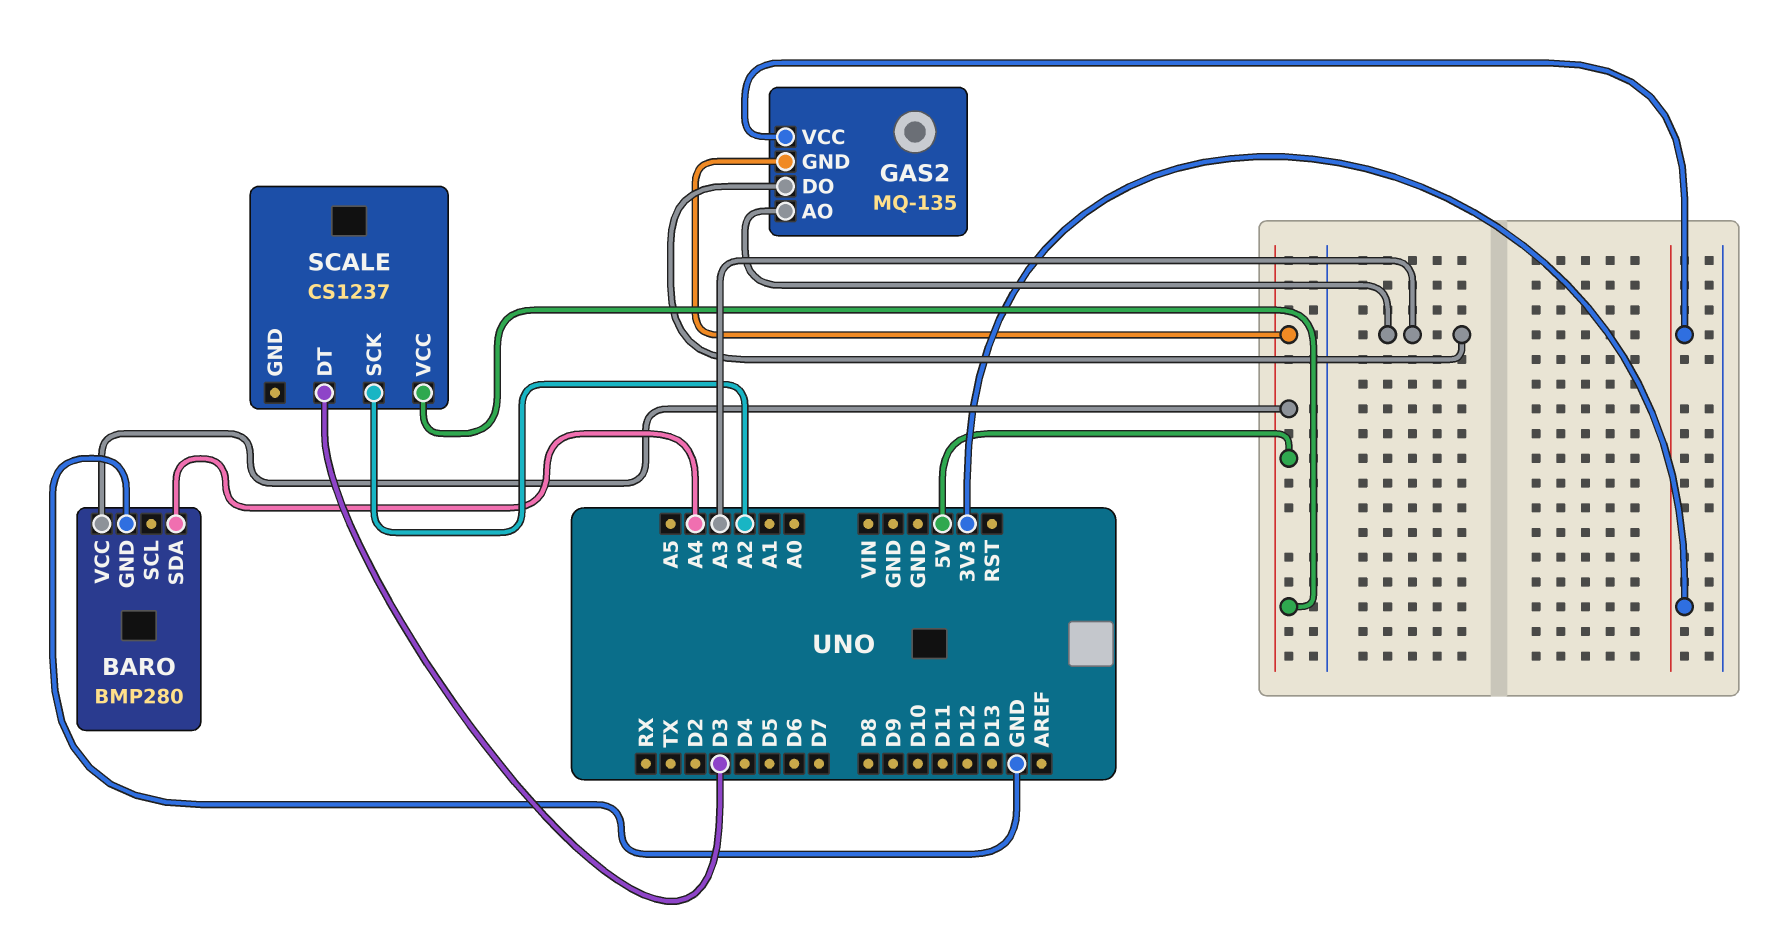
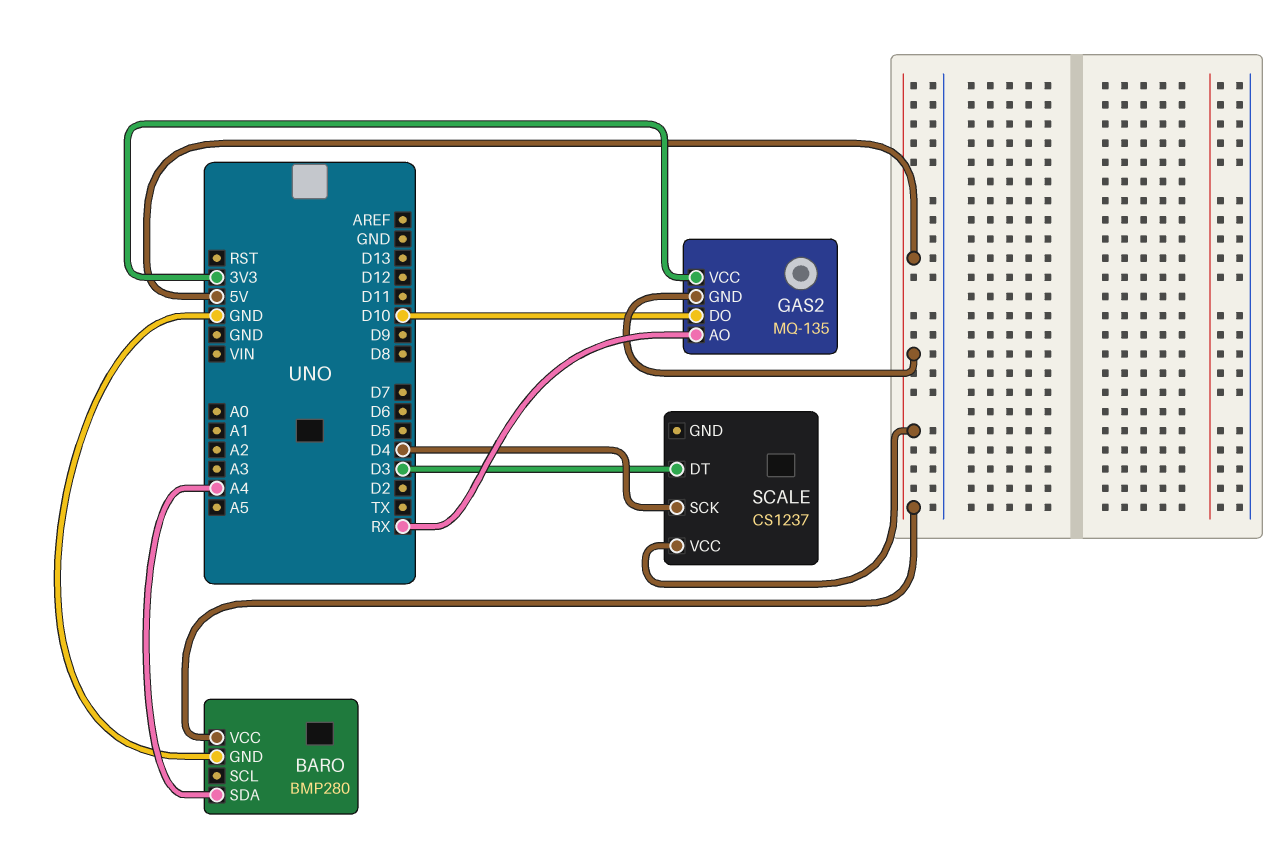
GAS2 pin AO: A3 -> RX
GAS2 pin DO: A3 -> D10
SCALE pin SCK: A2 -> D4

